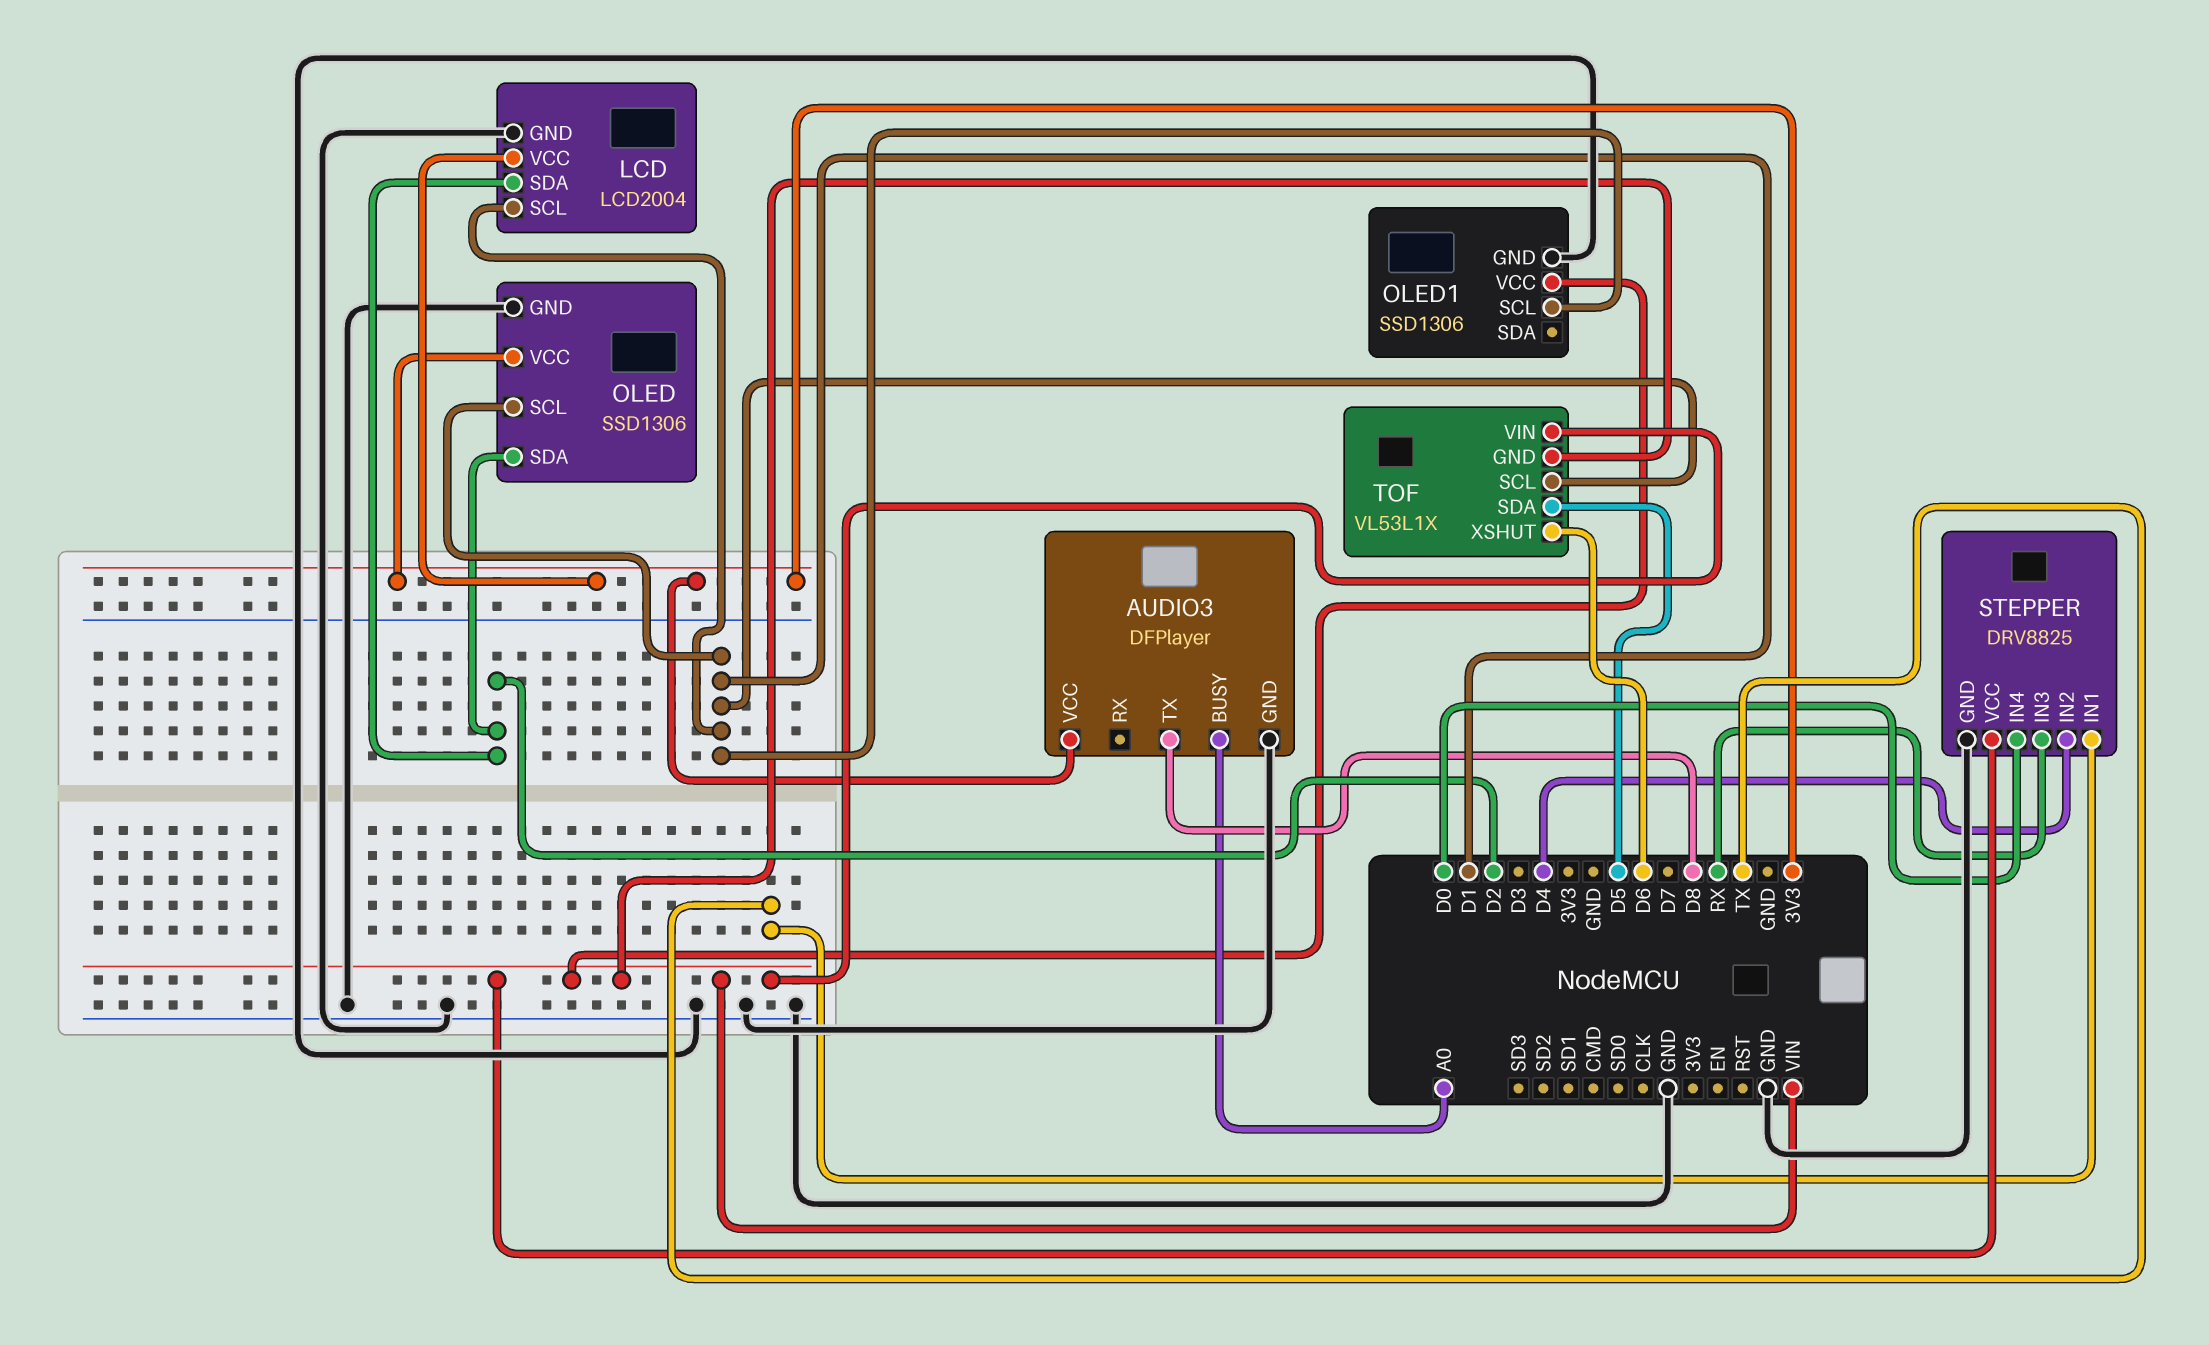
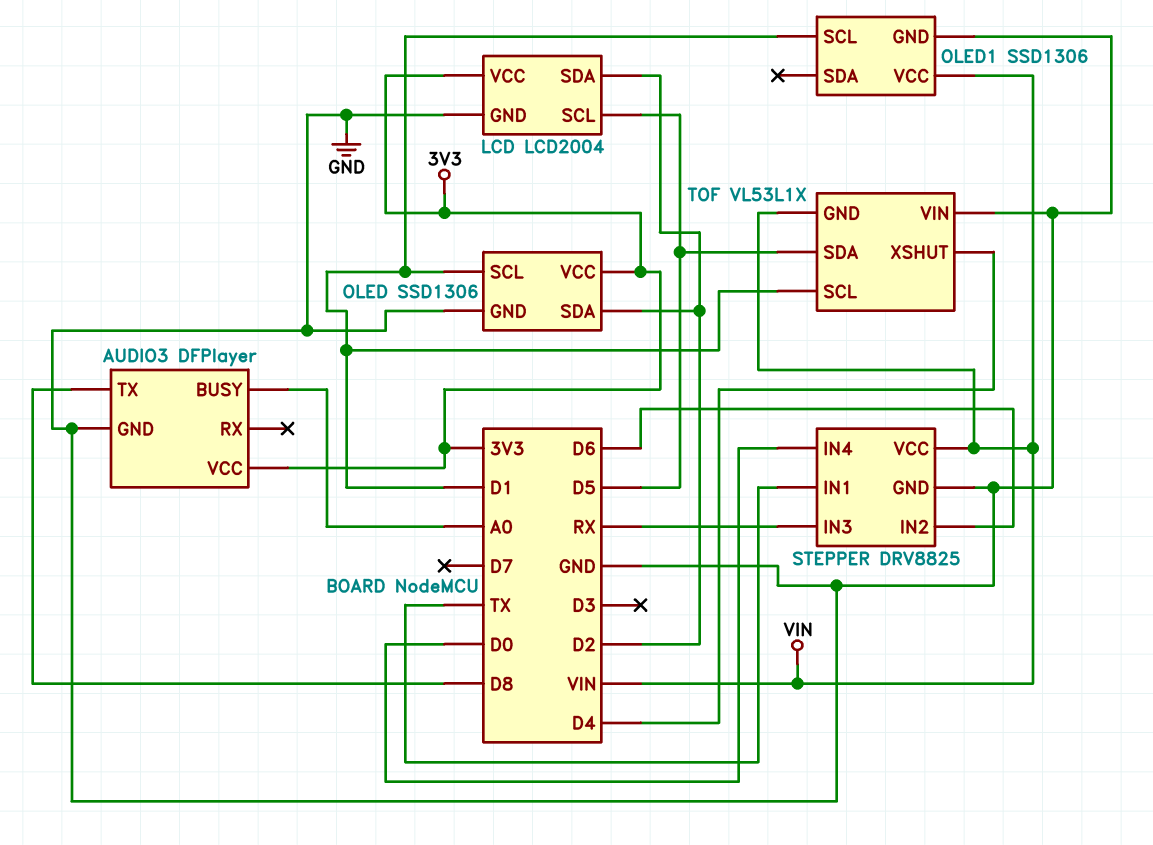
LCD pin SCL: D1 -> D5
STEPPER pin IN2: D4 -> D6
TOF pin VIN: VIN -> GND
TOF pin XSHUT: D6 -> D4

